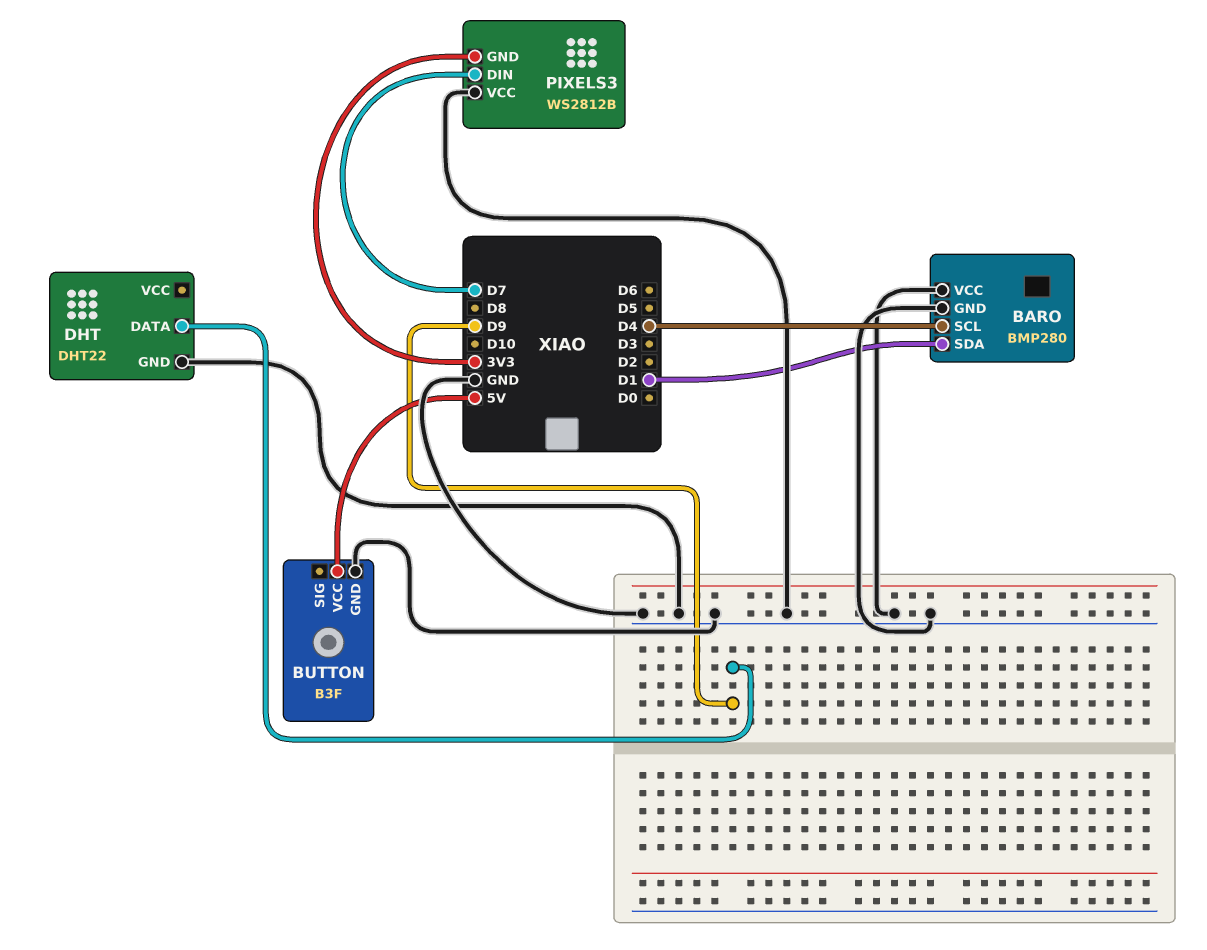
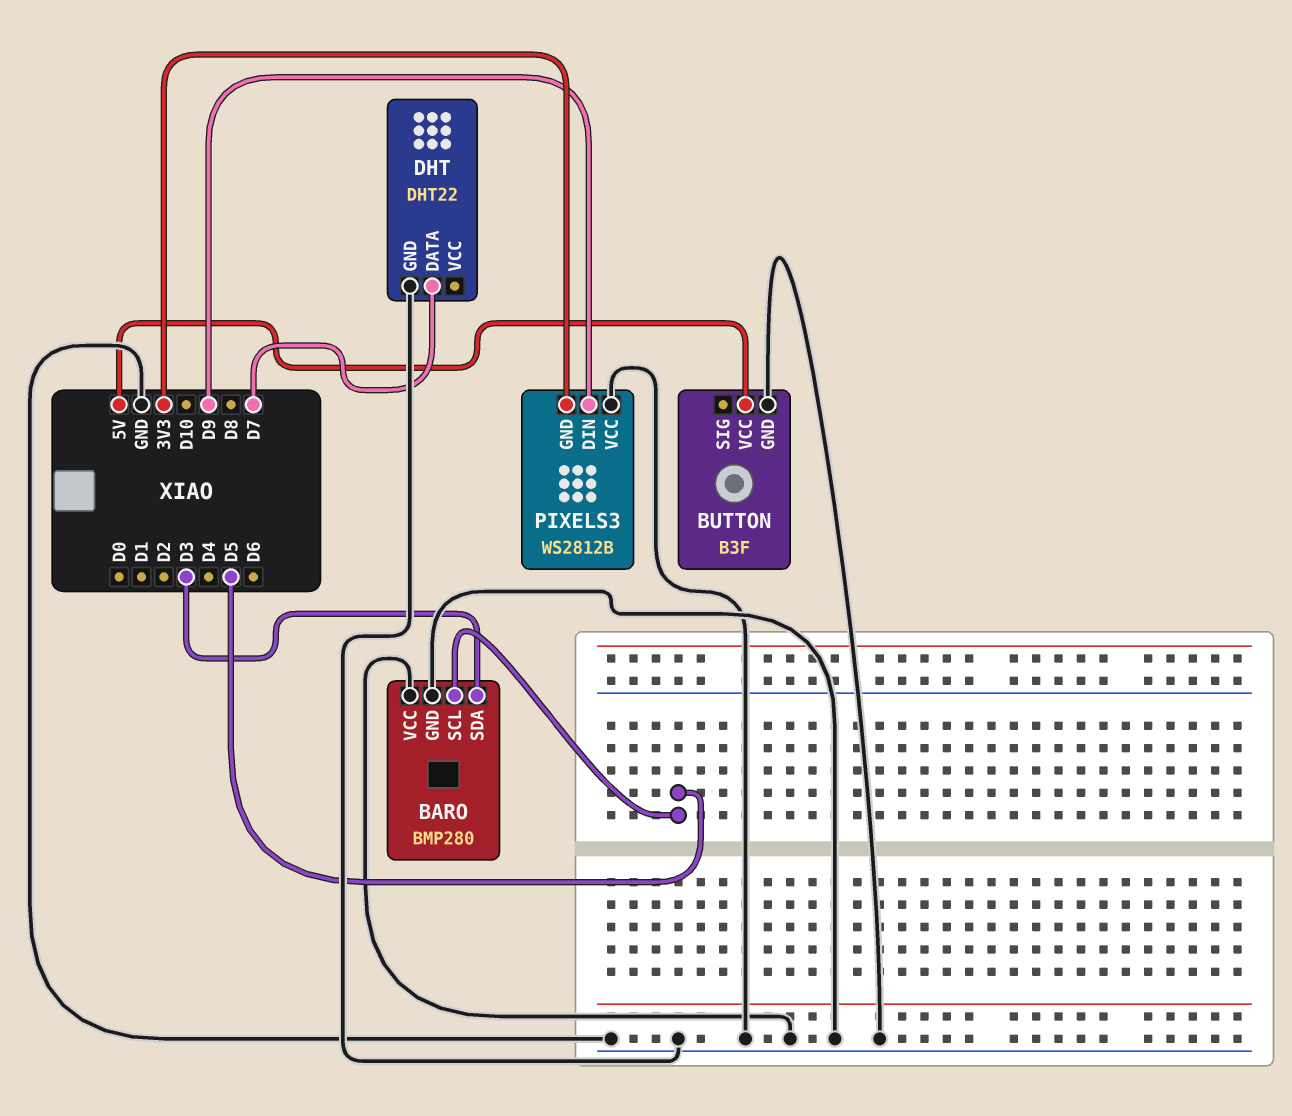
BARO pin SCL: D4 -> D5
BARO pin SDA: D1 -> D3
DHT pin DATA: D9 -> D7
PIXELS3 pin DIN: D7 -> D9

